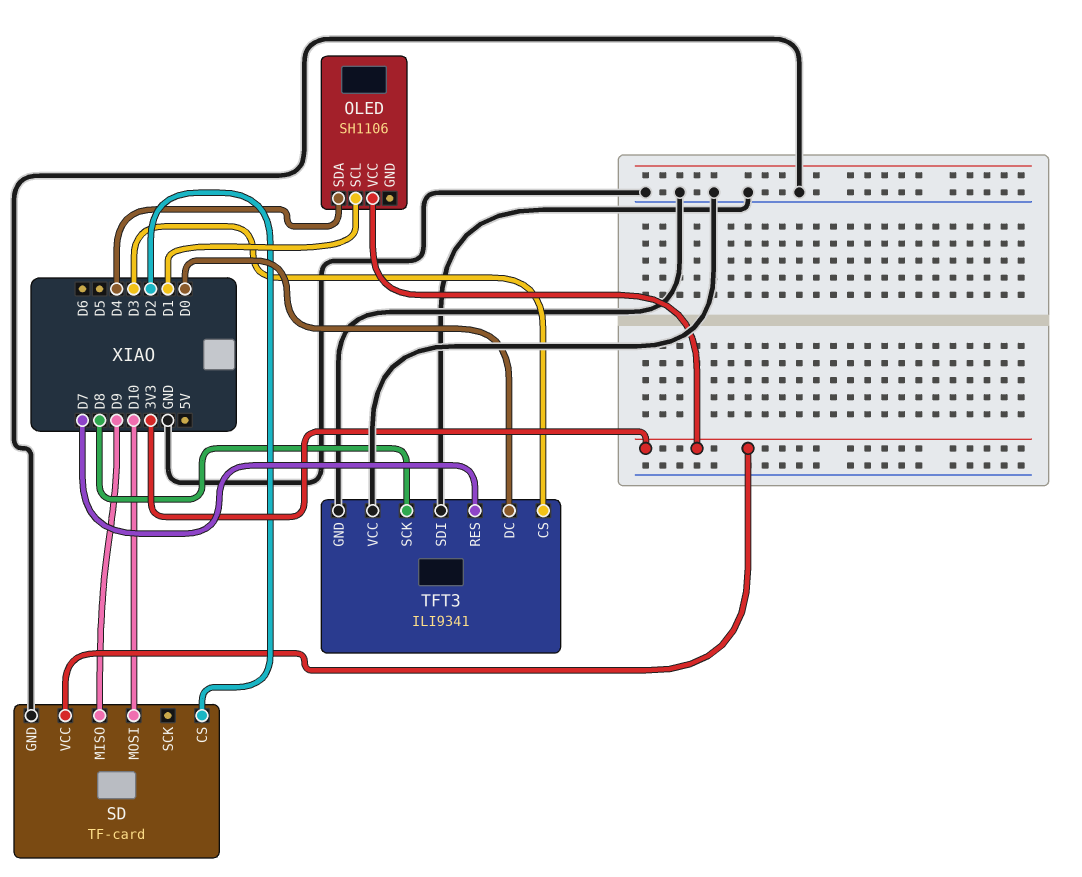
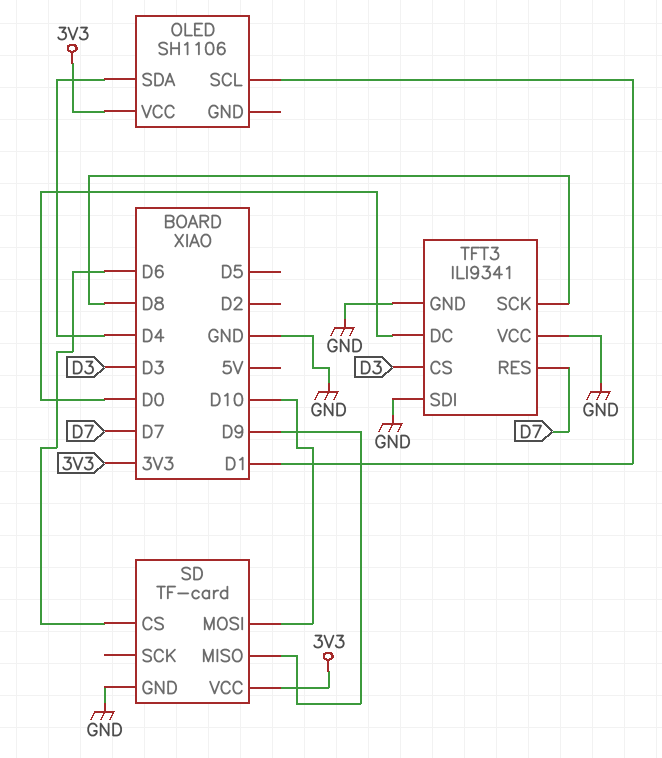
SD pin CS: D2 -> D6

